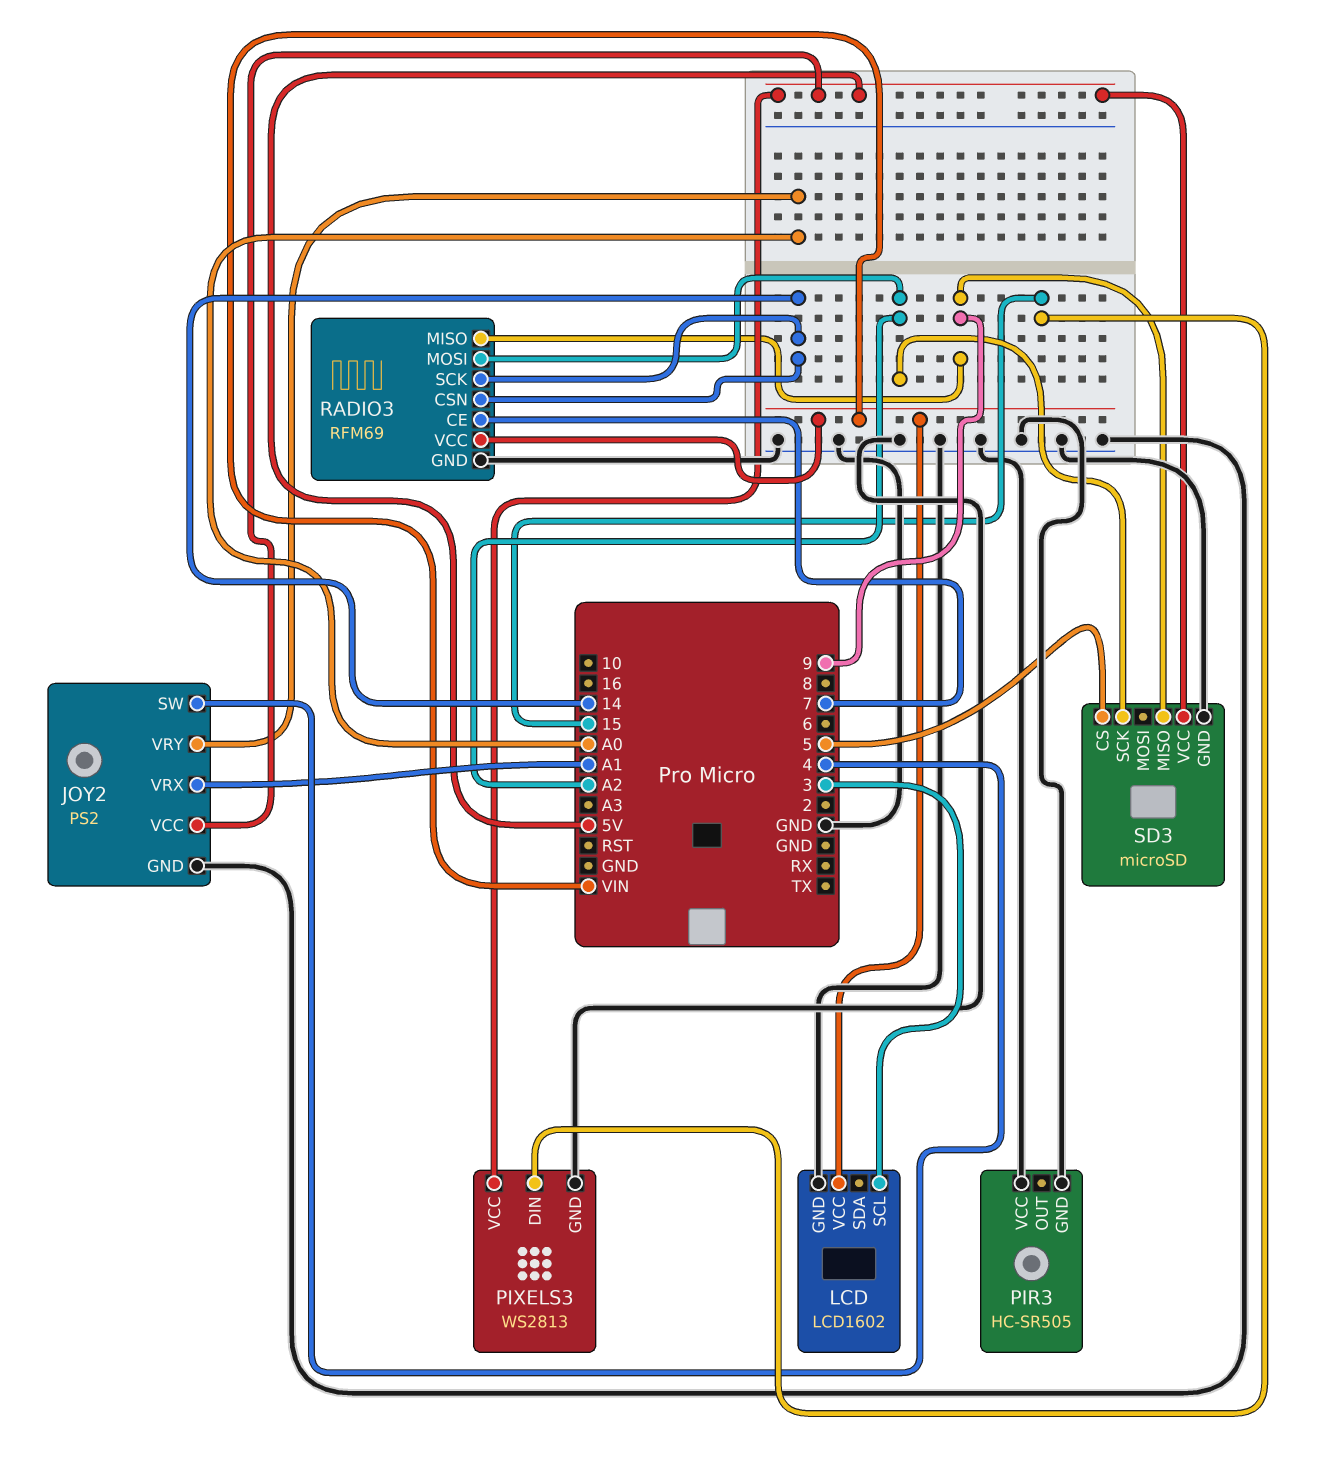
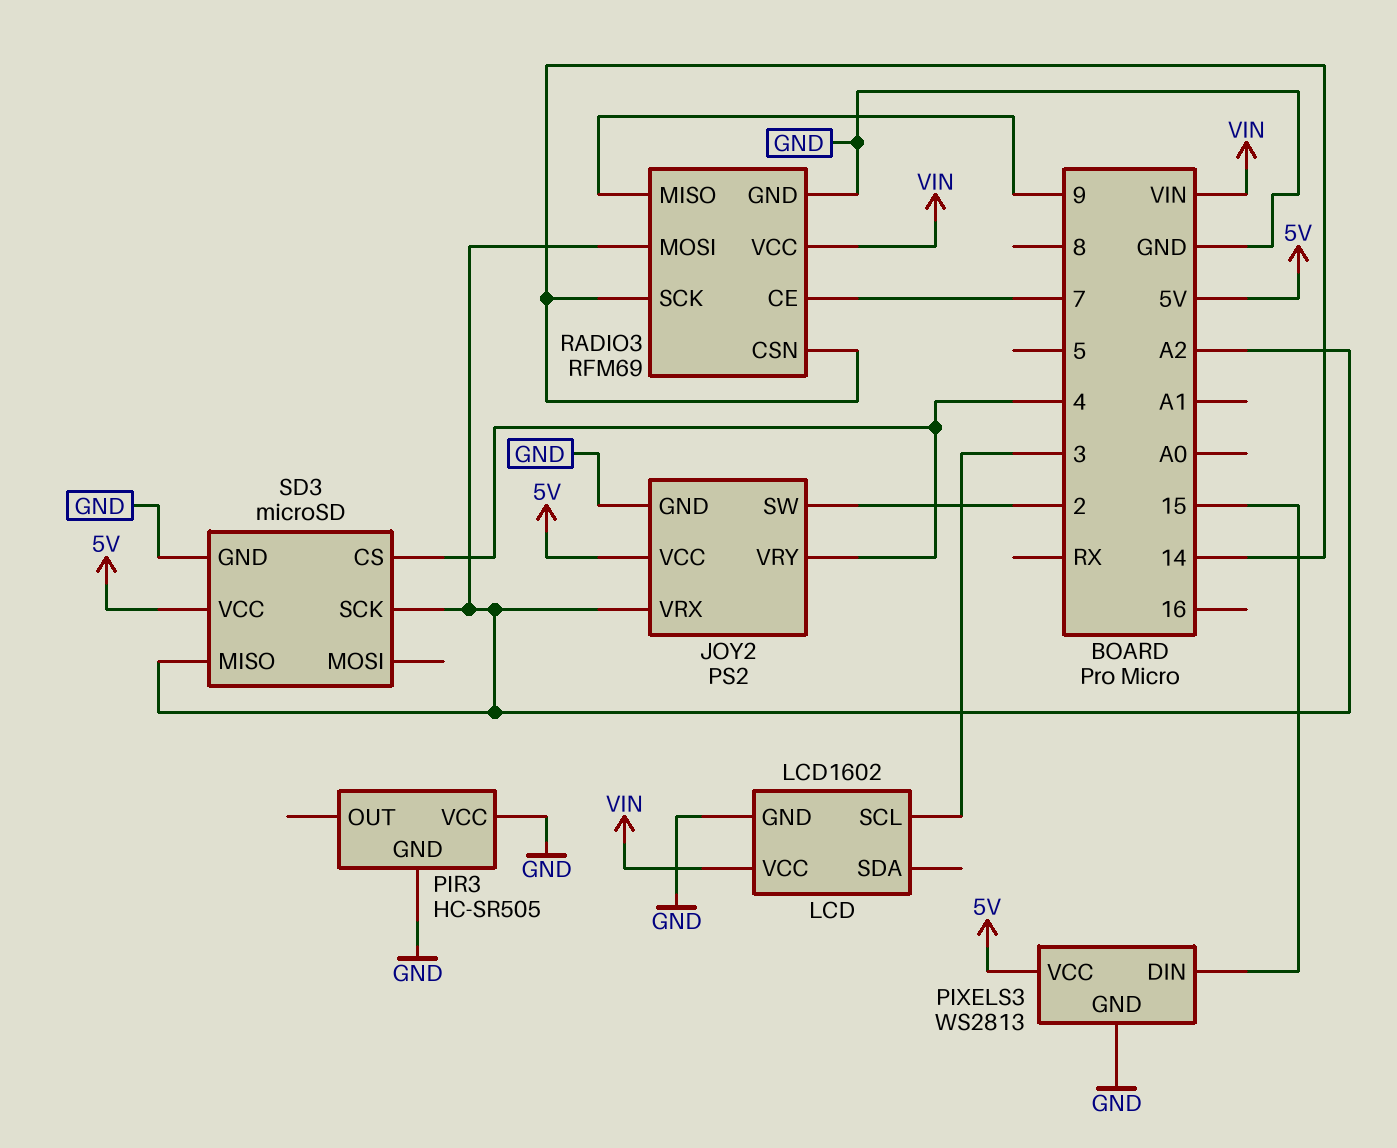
JOY2 pin SW: 4 -> 2
JOY2 pin VRX: A1 -> A2
JOY2 pin VRY: A0 -> 4
SD3 pin CS: 5 -> 4
SD3 pin MISO: 9 -> A2

